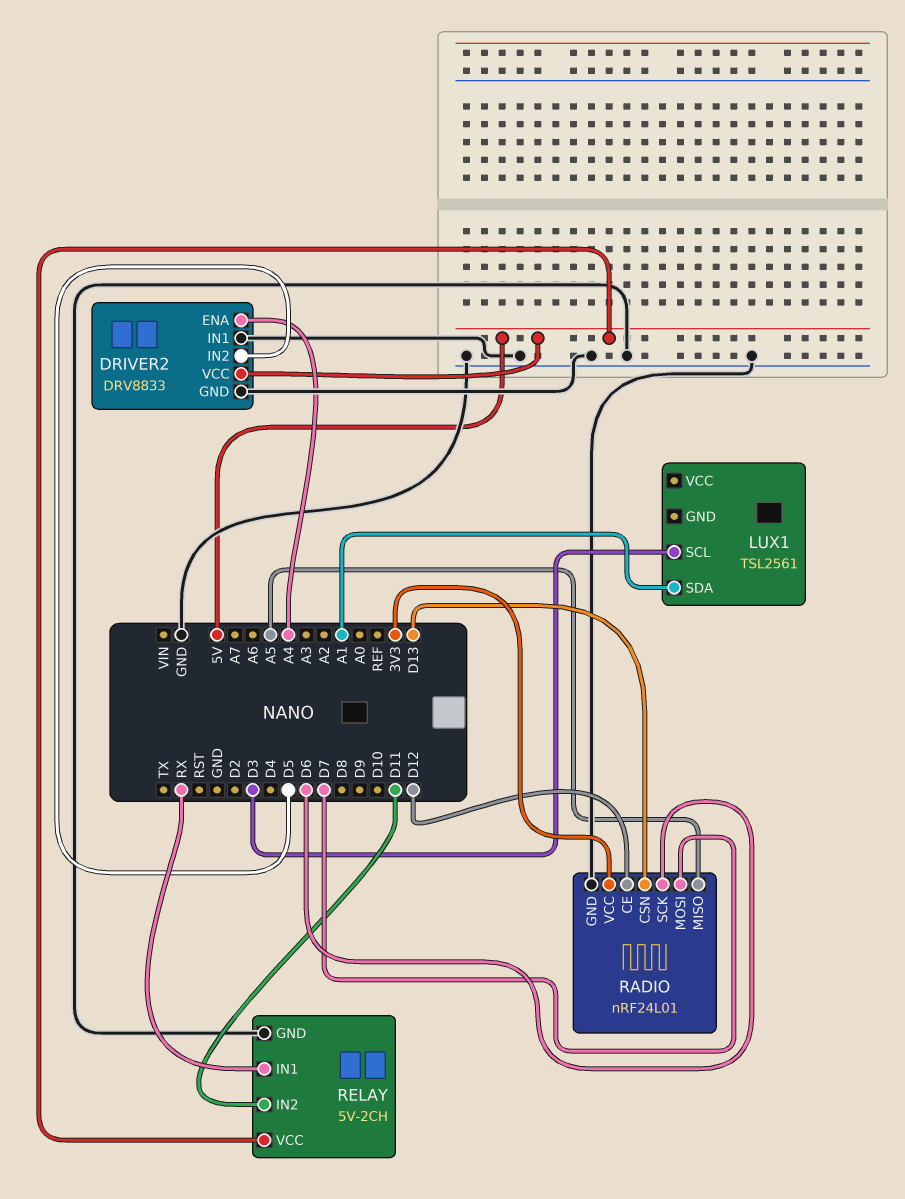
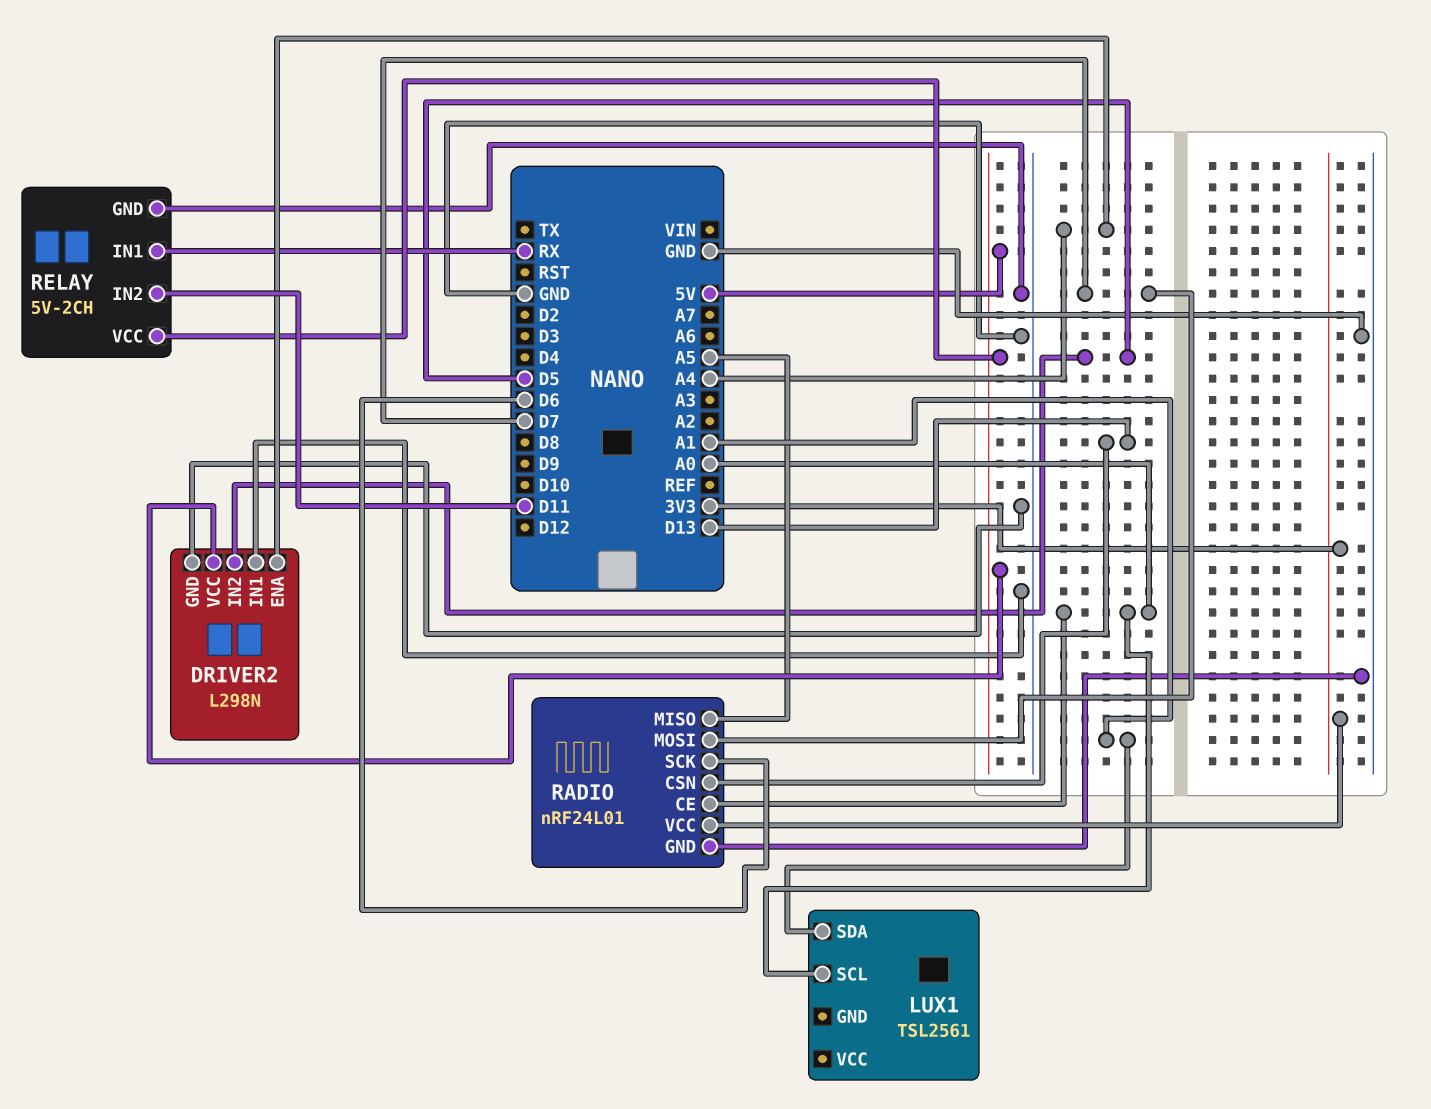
DRIVER2: DRV8833 -> L298N
LUX1 pin SCL: D3 -> A0
RADIO pin CE: D12 -> A0

